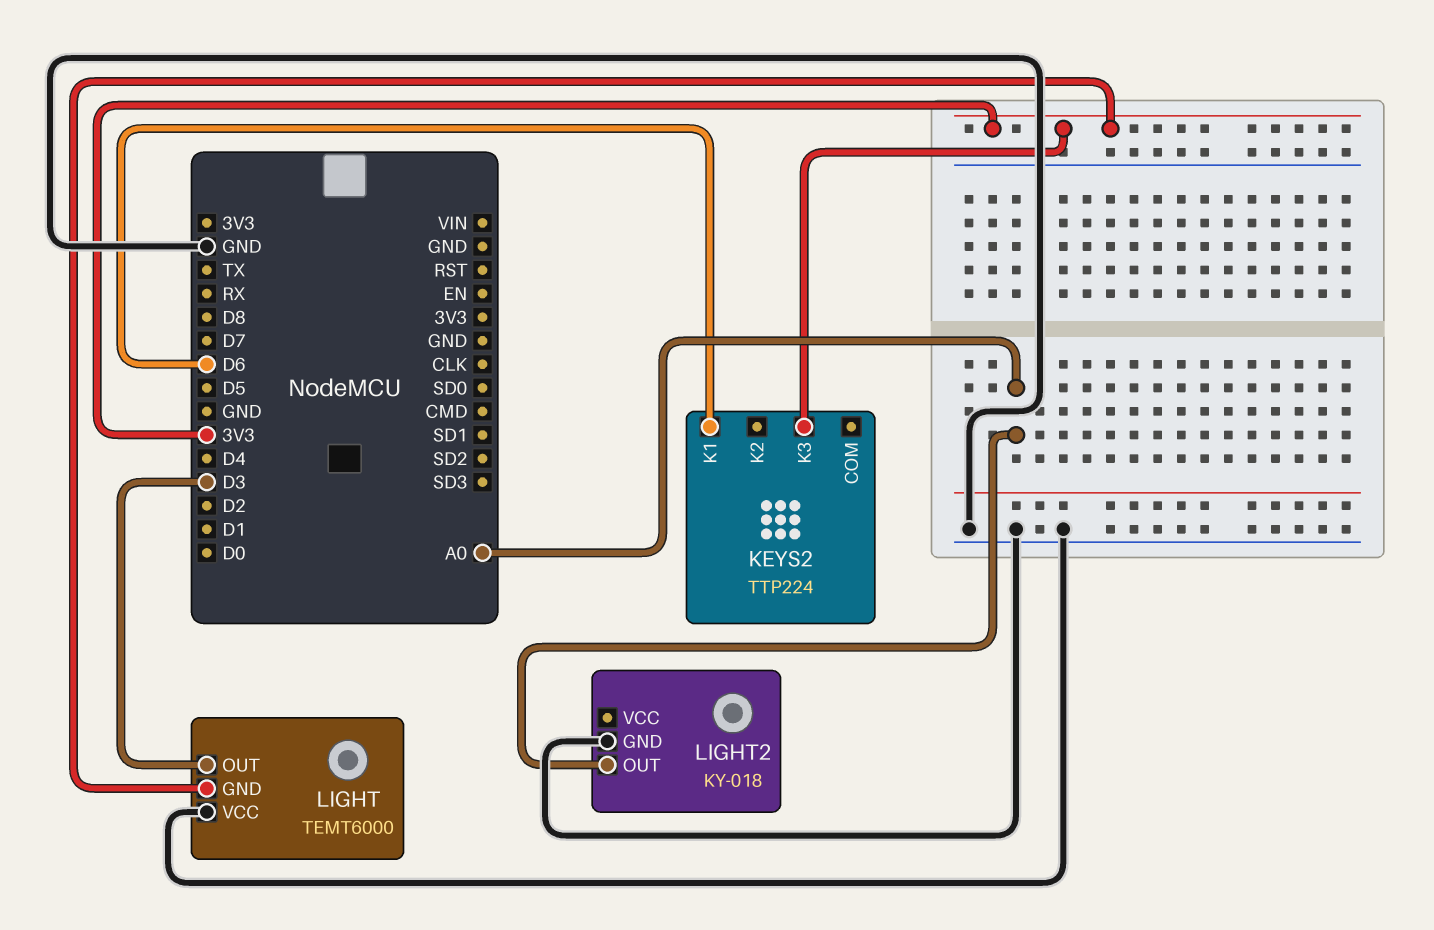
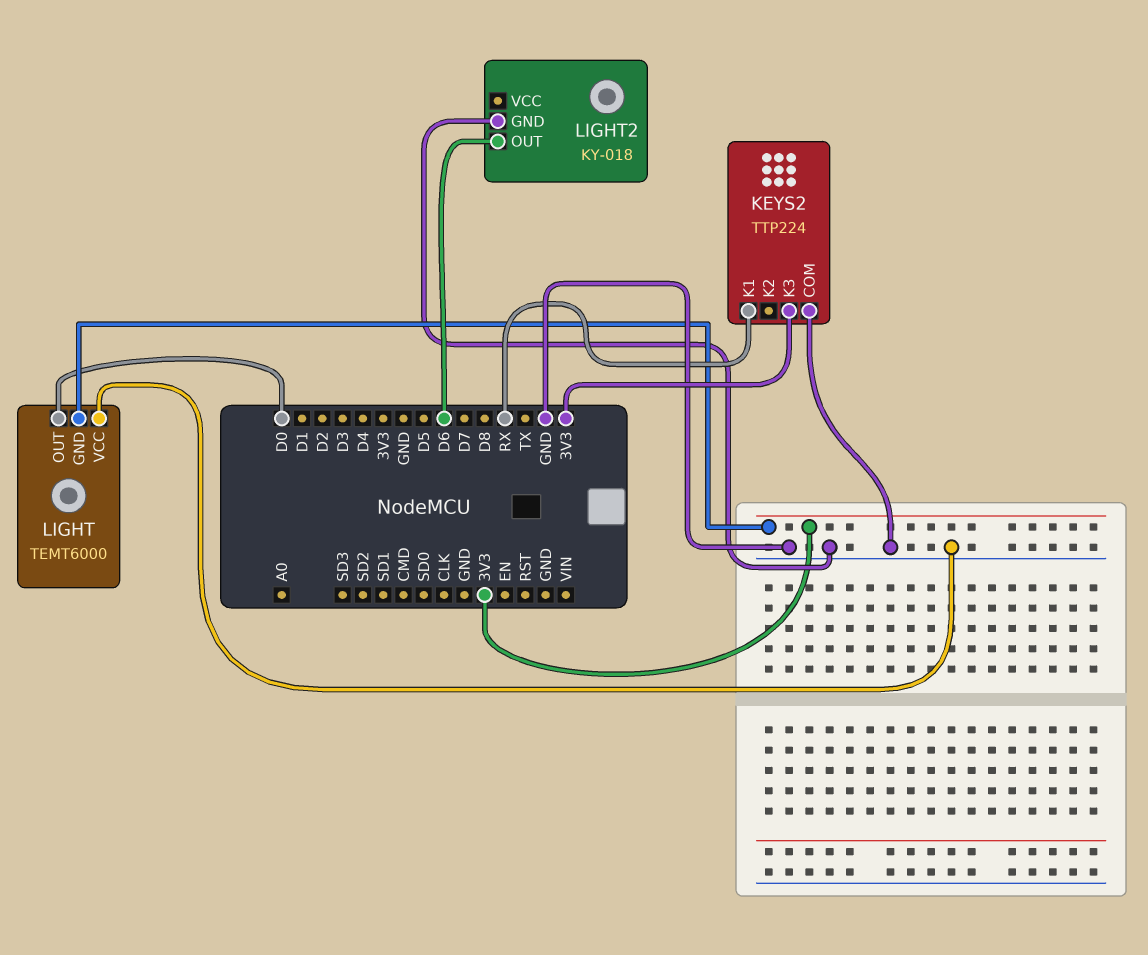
KEYS2 pin COM: none -> GND
KEYS2 pin K1: D6 -> RX
LIGHT pin OUT: D3 -> D0
LIGHT2 pin OUT: A0 -> D6

